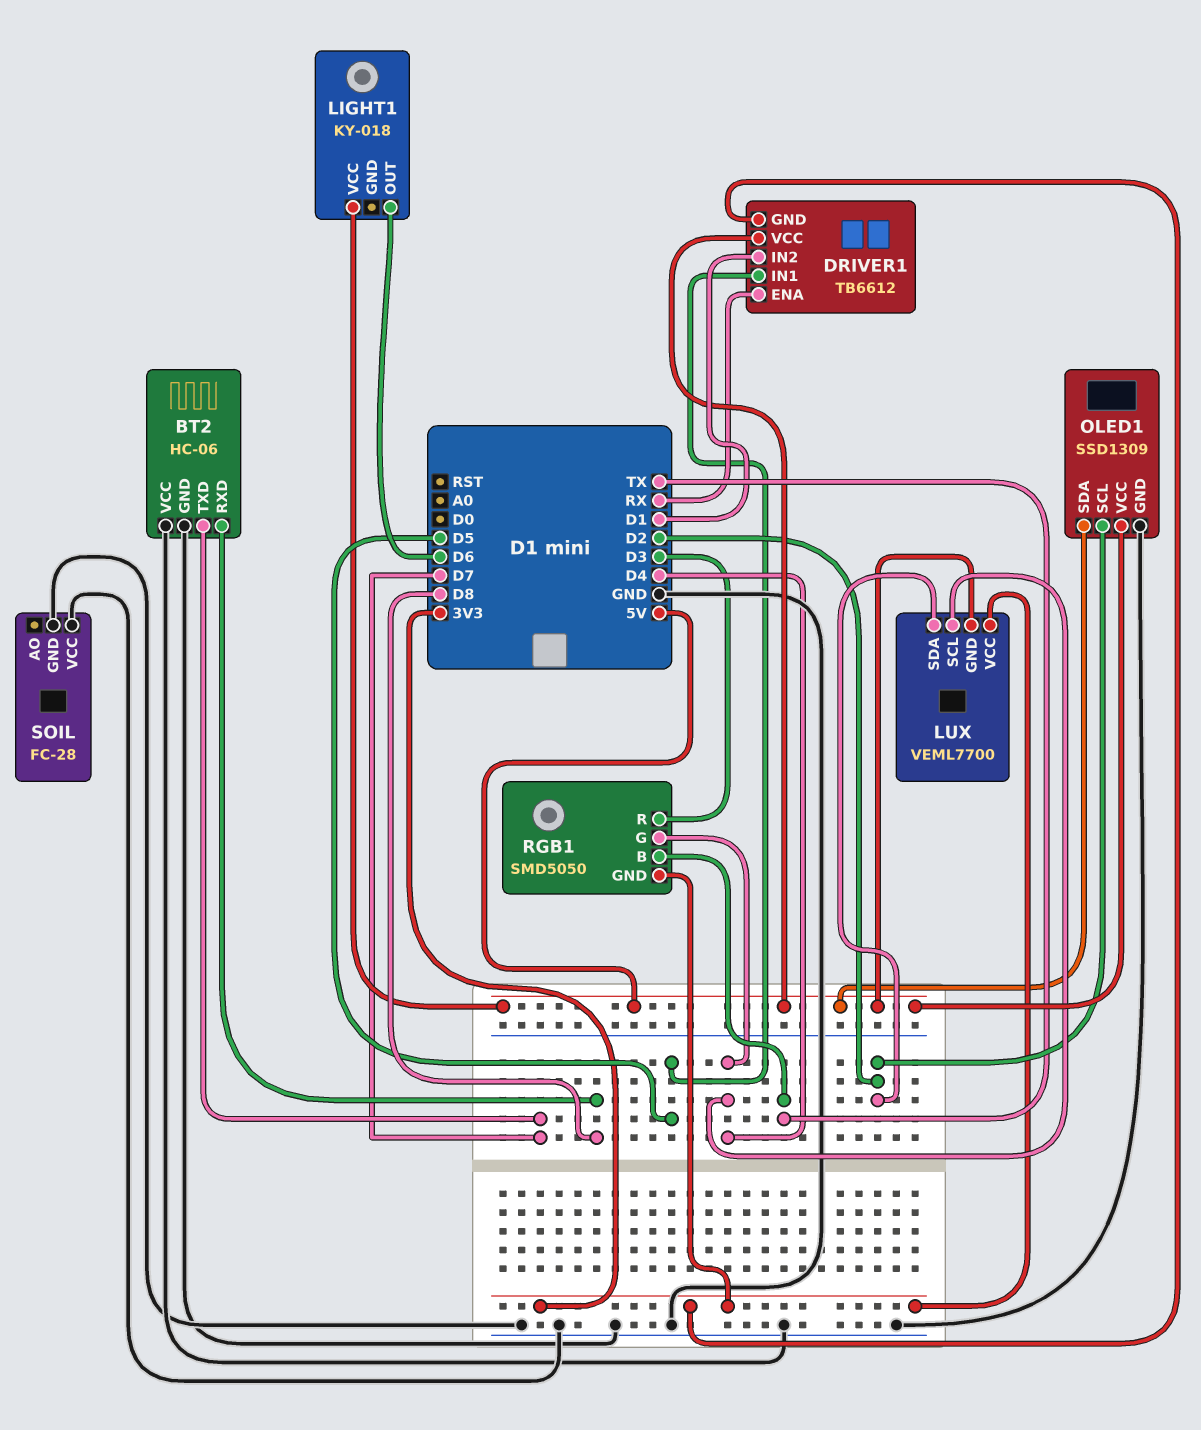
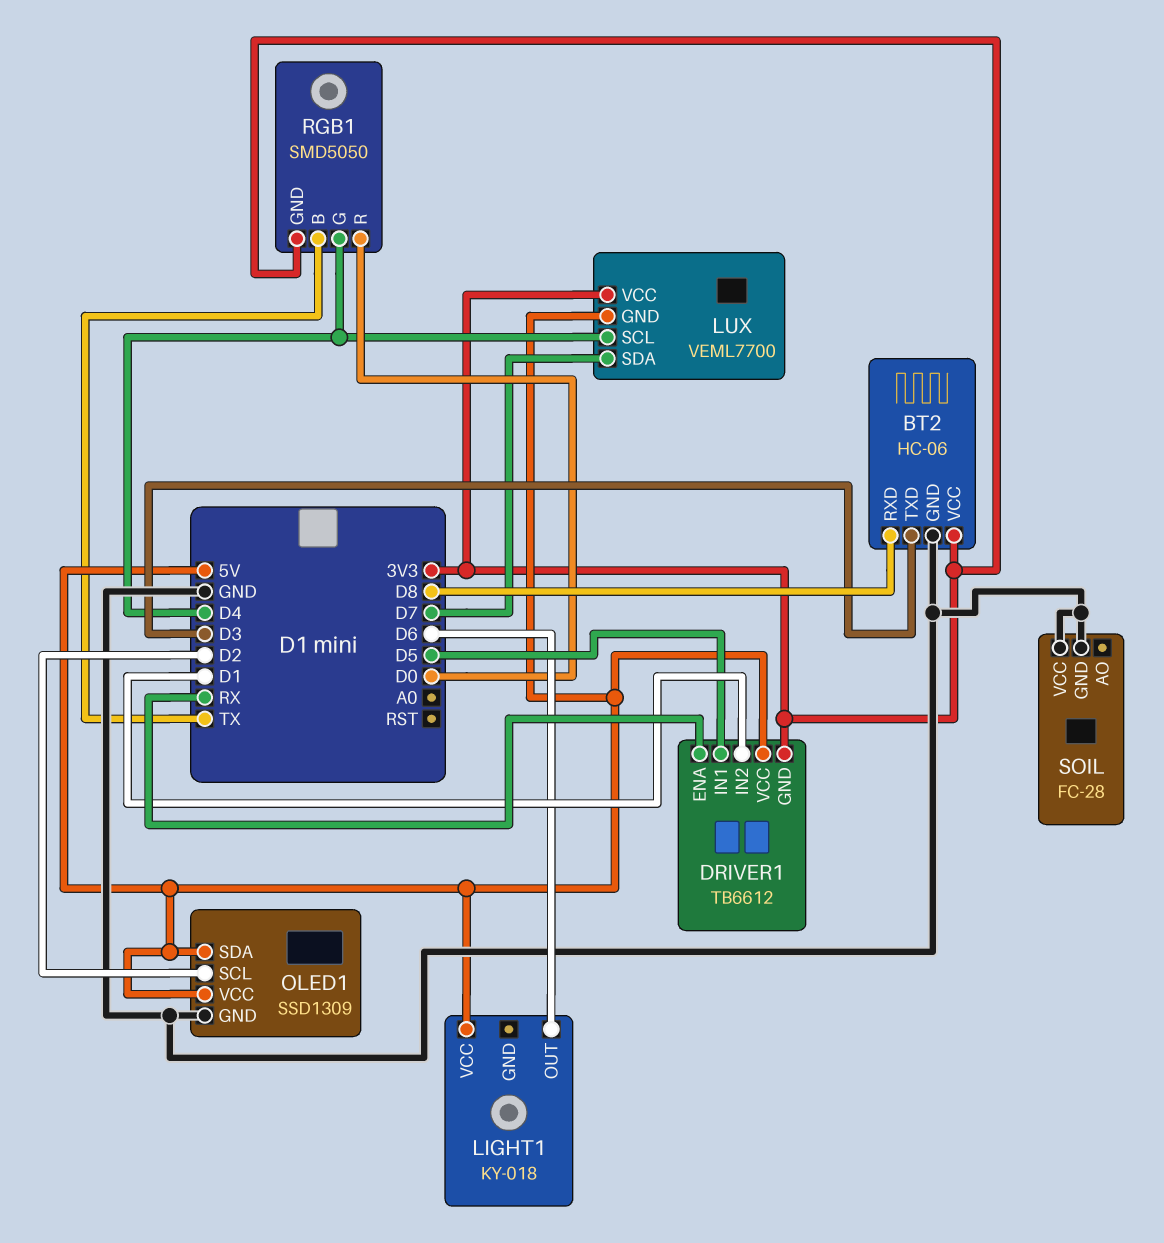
BT2 pin TXD: D7 -> D3
BT2 pin VCC: GND -> 3V3
LUX pin SDA: D2 -> D7
RGB1 pin R: D3 -> D0

